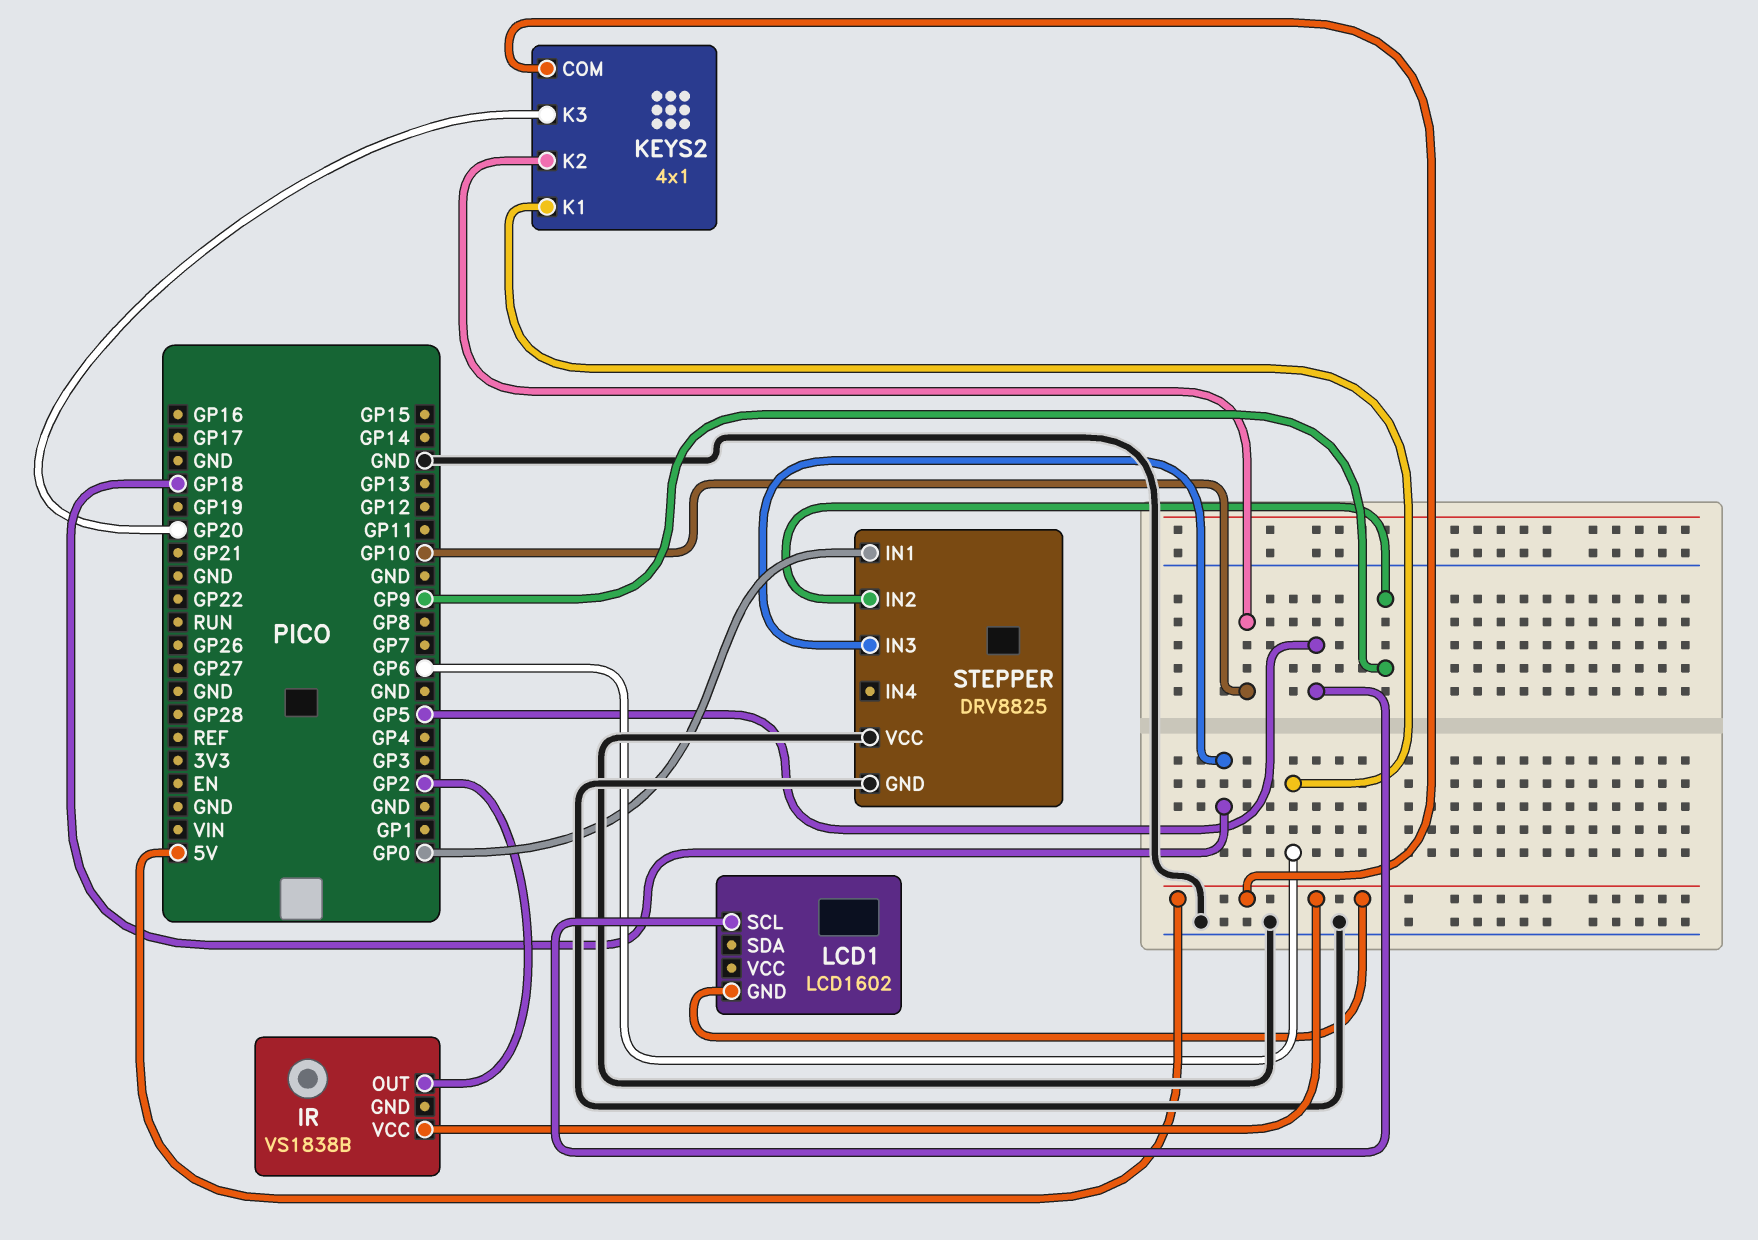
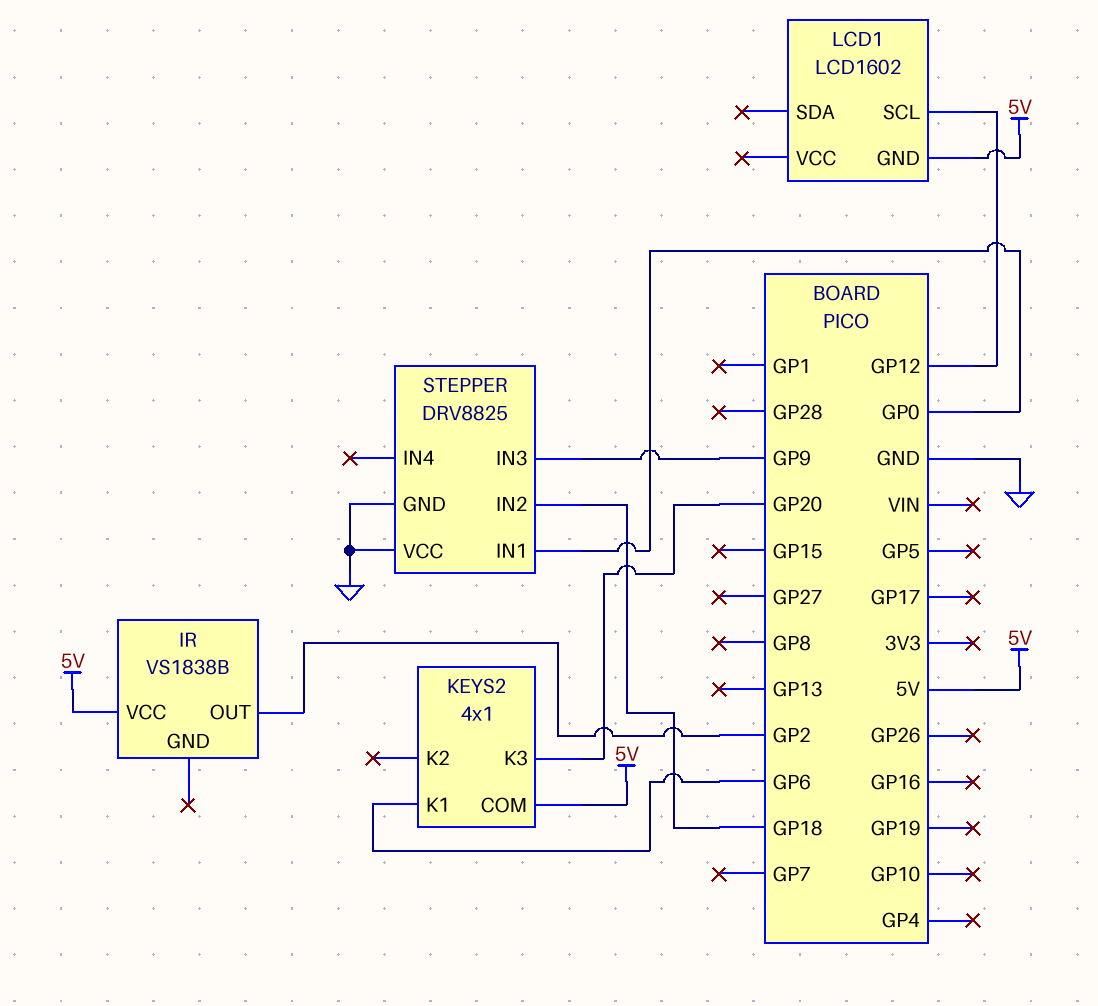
KEYS2 pin K2: GP10 -> none
LCD1 pin SCL: GP5 -> GP12
STEPPER pin IN2: GP9 -> GP18
STEPPER pin IN3: GP18 -> GP9

